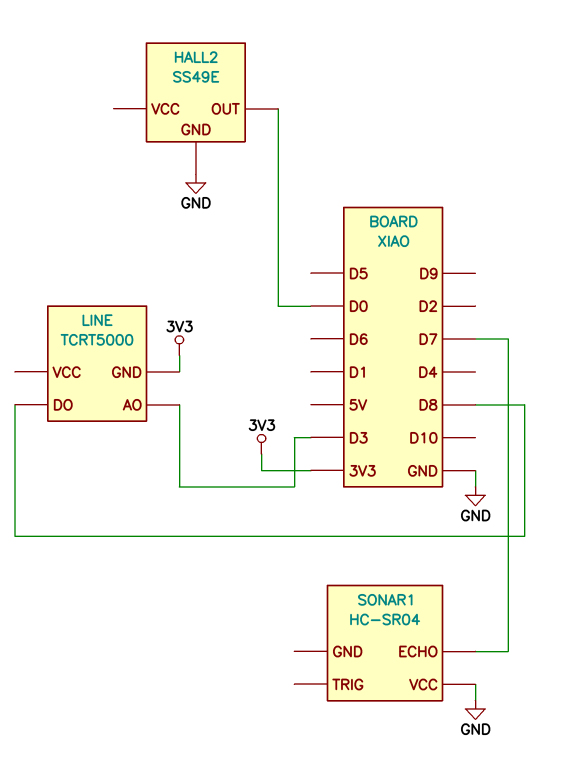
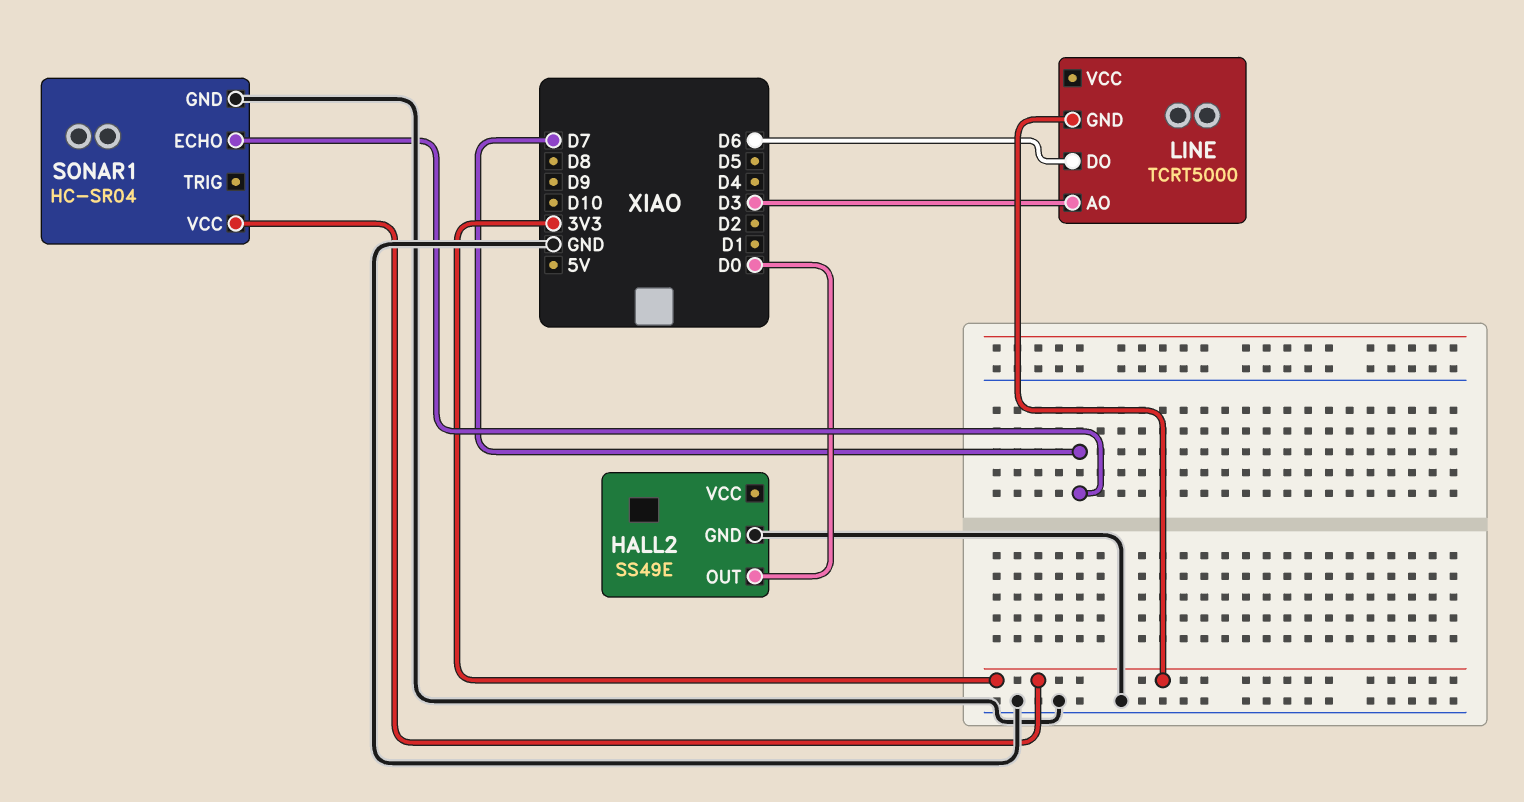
LINE pin DO: D8 -> D6
SONAR1 pin GND: none -> GND
SONAR1 pin VCC: GND -> 3V3

